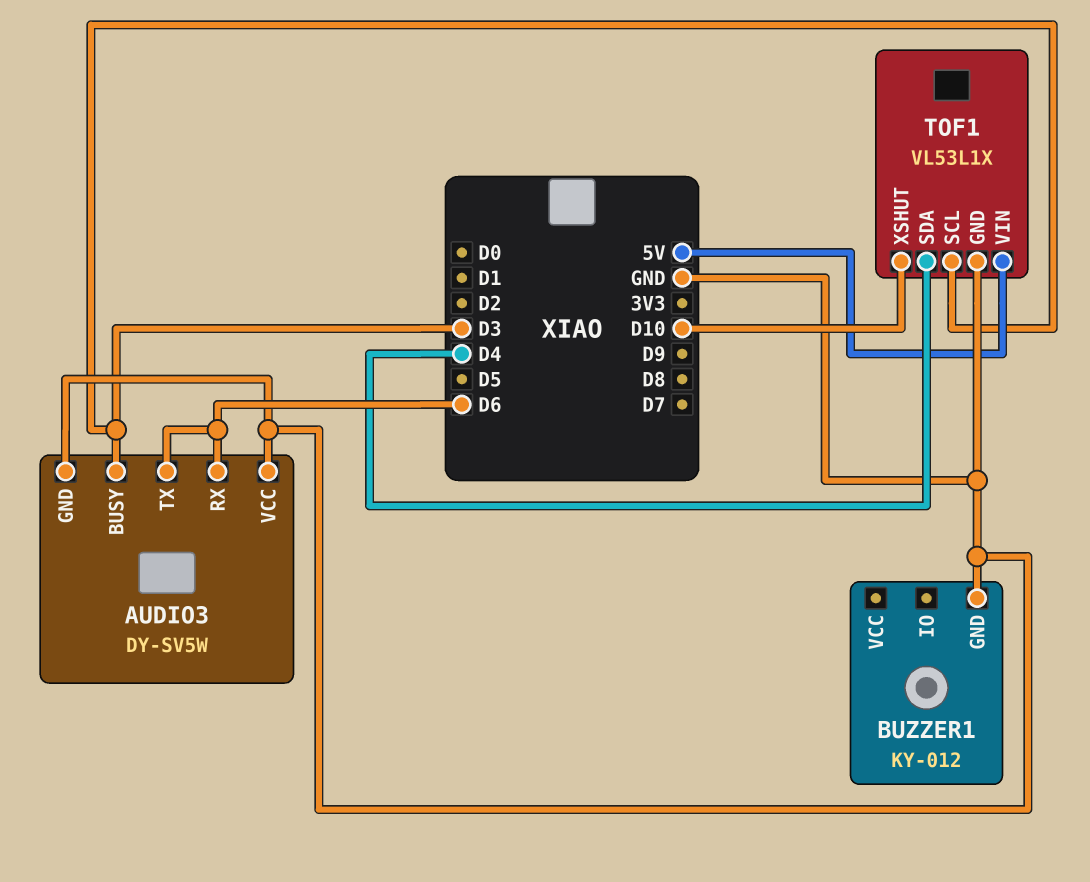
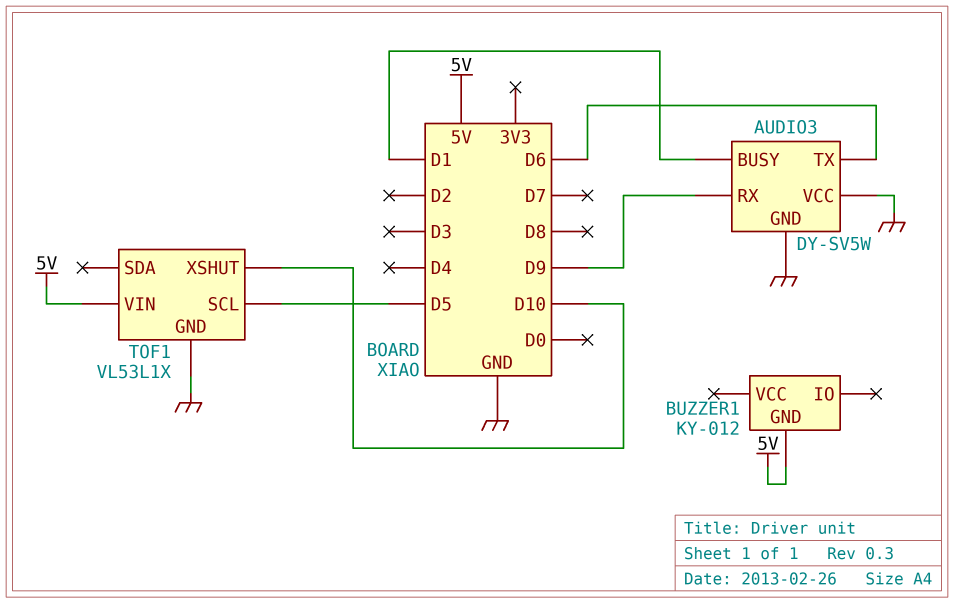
AUDIO3 pin BUSY: D3 -> D1
AUDIO3 pin RX: D6 -> D9
BUZZER1 pin GND: GND -> 5V
TOF1 pin SCL: D3 -> D5
TOF1 pin SDA: D4 -> none

